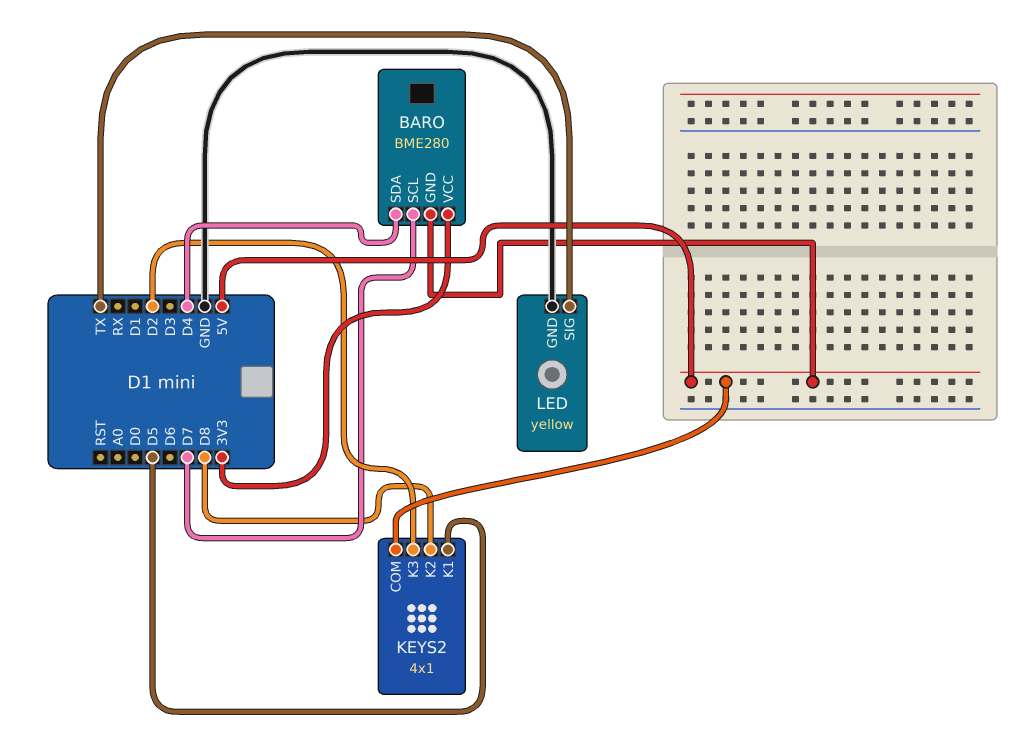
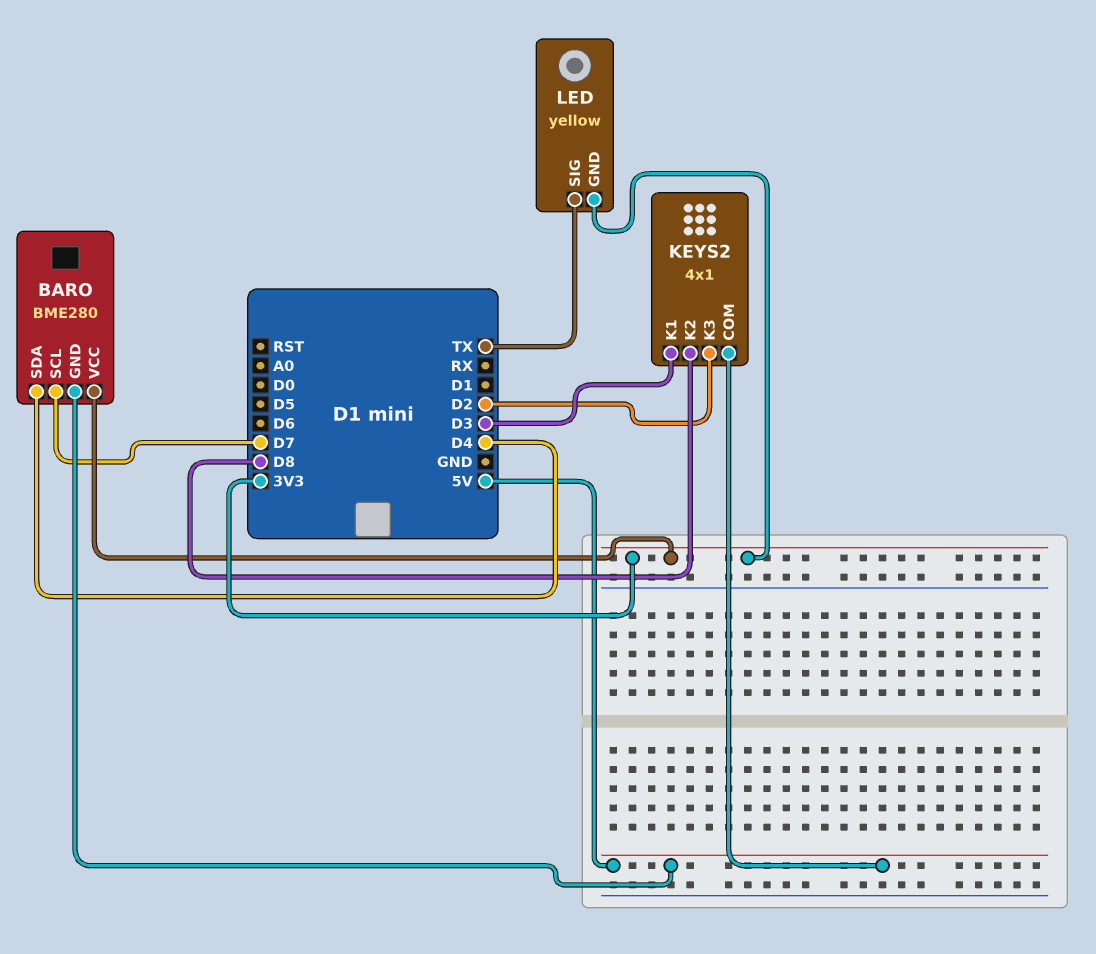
KEYS2 pin K1: D5 -> D3
LED pin GND: GND -> 3V3

